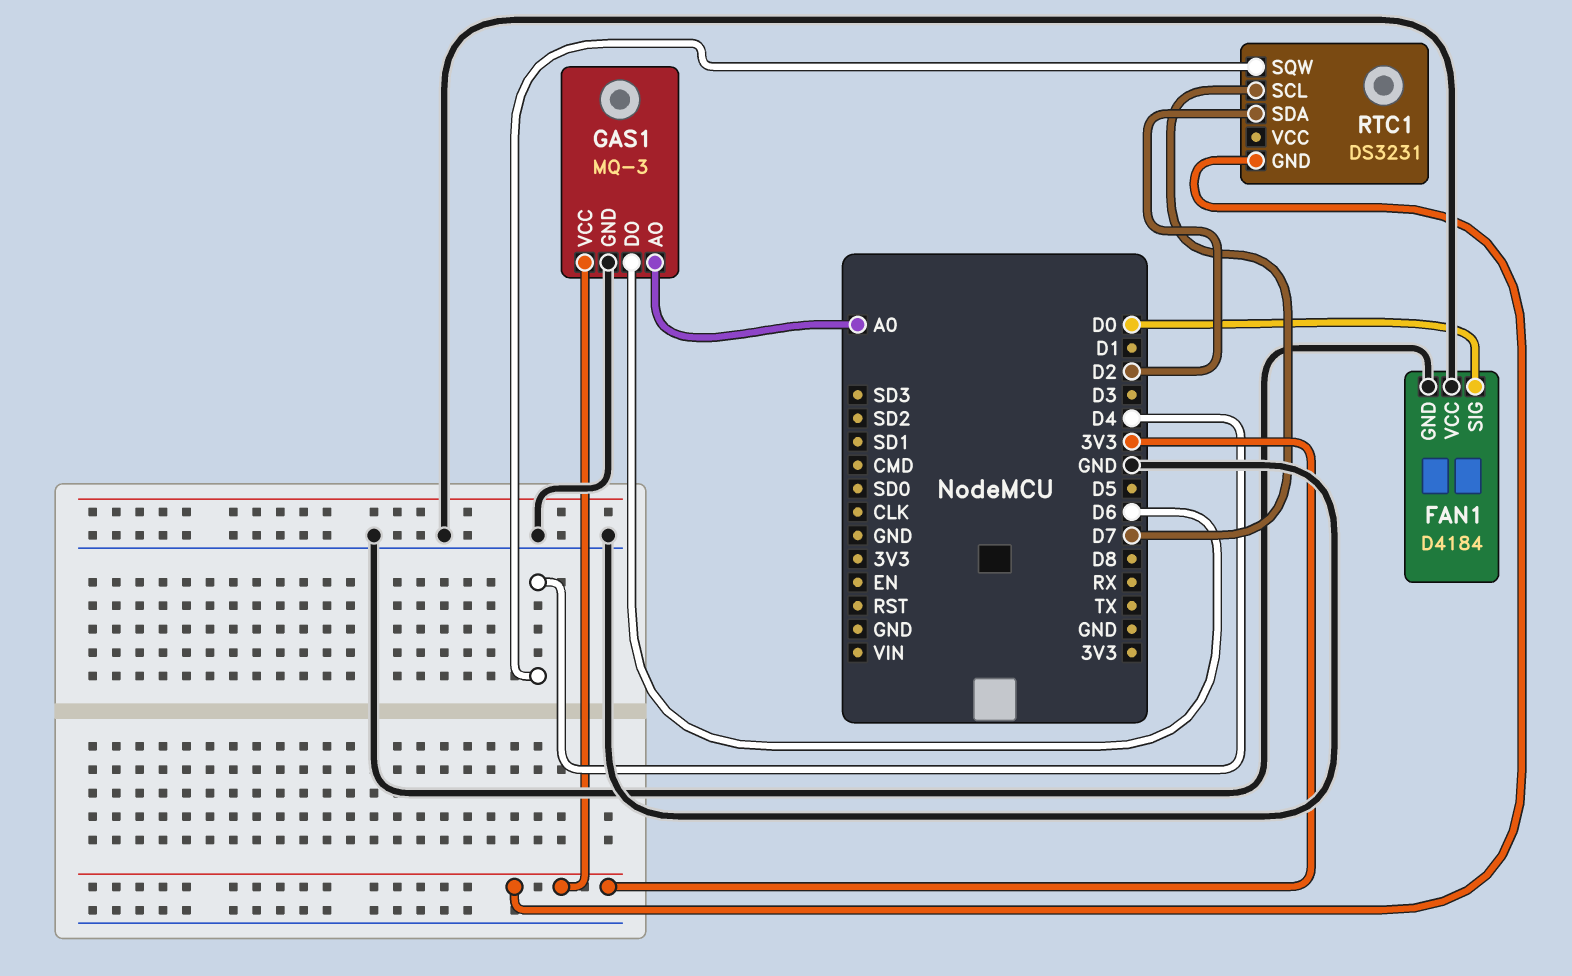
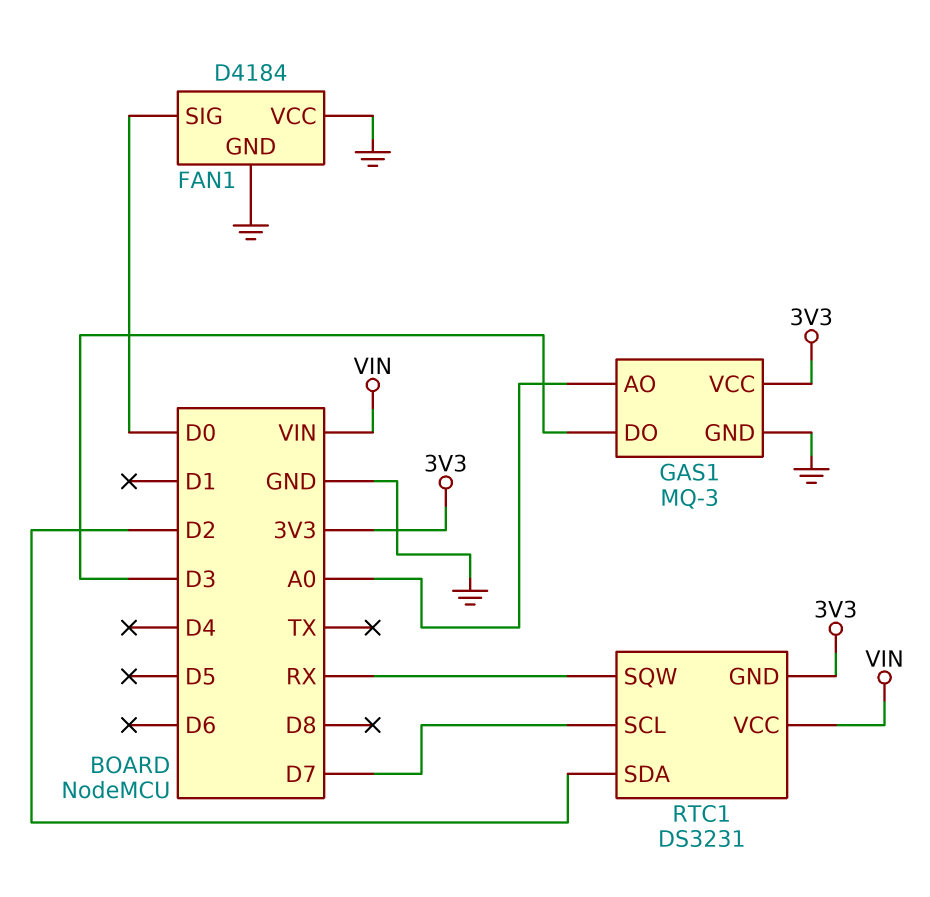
GAS1 pin DO: D6 -> D3
RTC1 pin SQW: D4 -> RX
RTC1 pin VCC: none -> VIN

